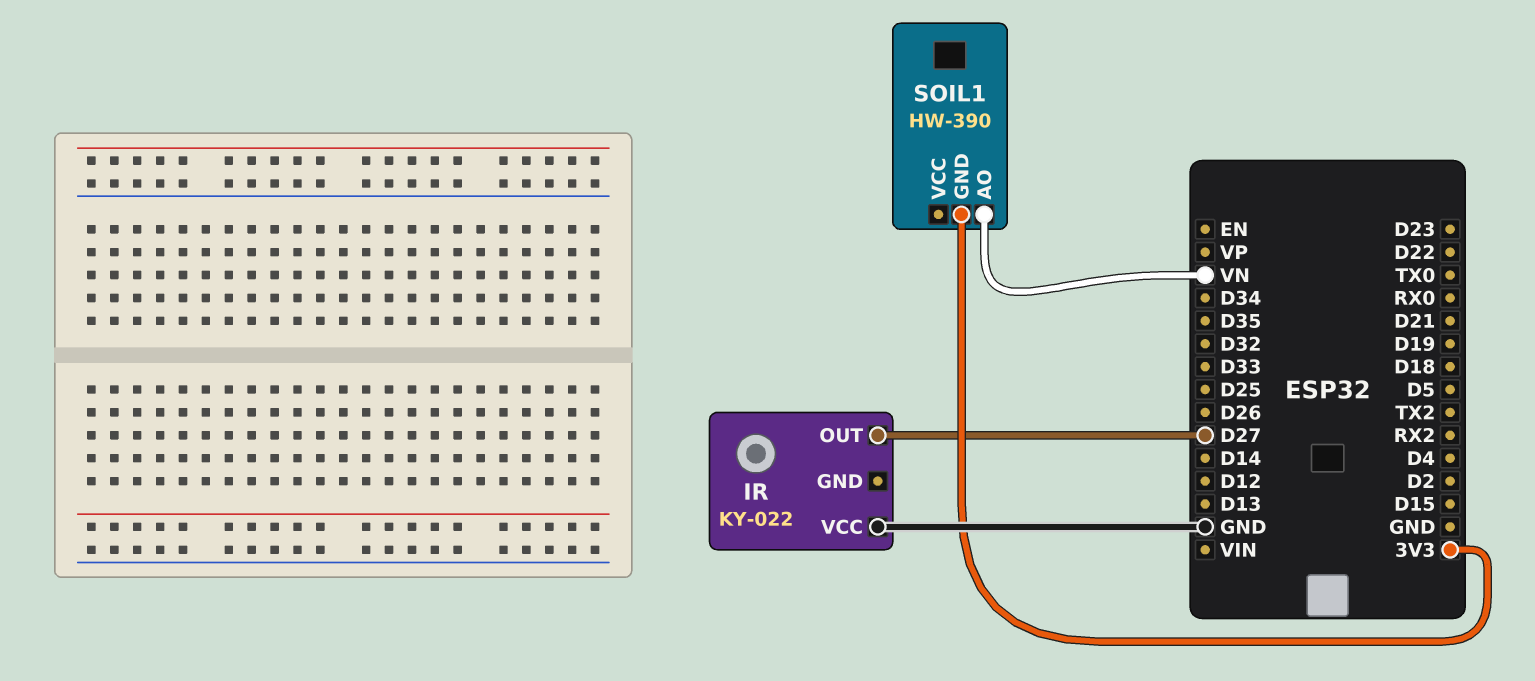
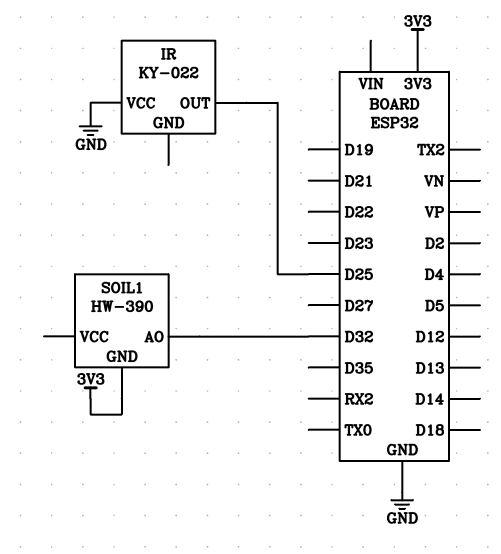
IR pin OUT: D27 -> D25
SOIL1 pin AO: VN -> D32

